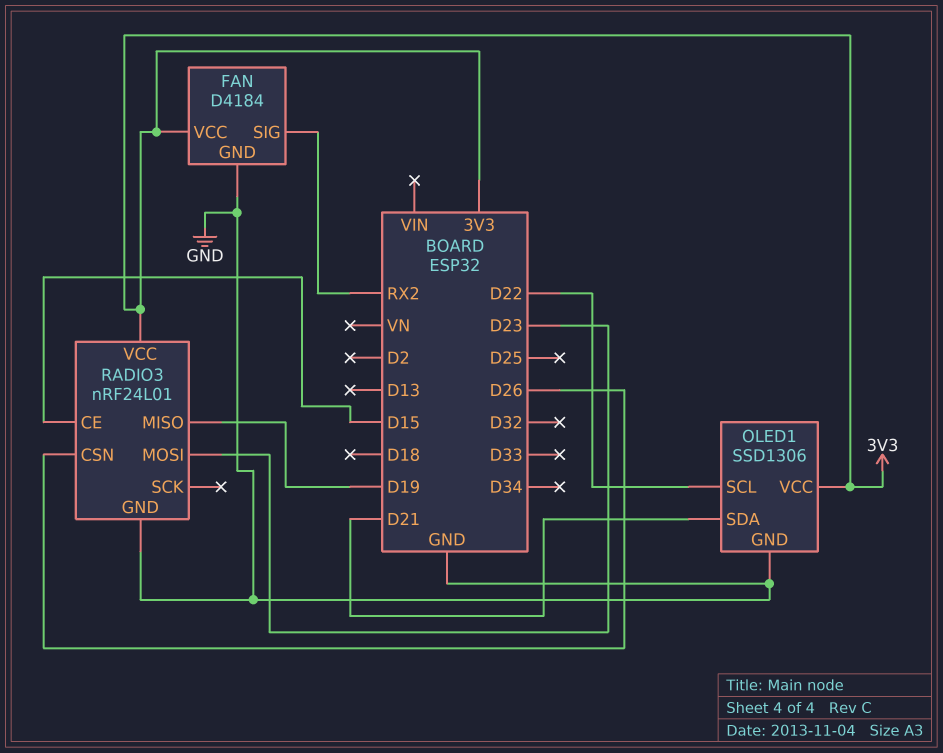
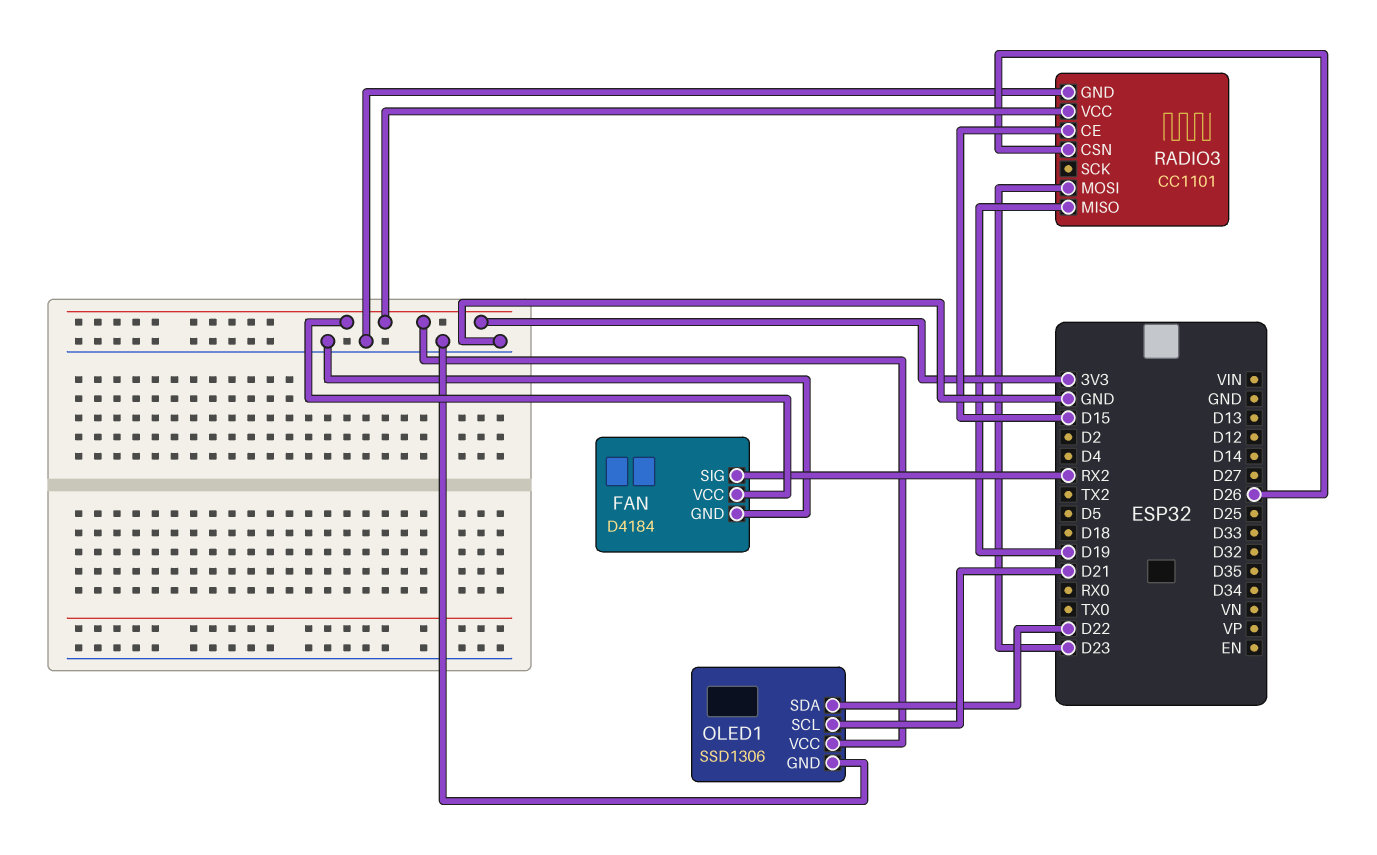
OLED1 pin SCL: D22 -> D21
OLED1 pin SDA: D21 -> D22
RADIO3: nRF24L01 -> CC1101

